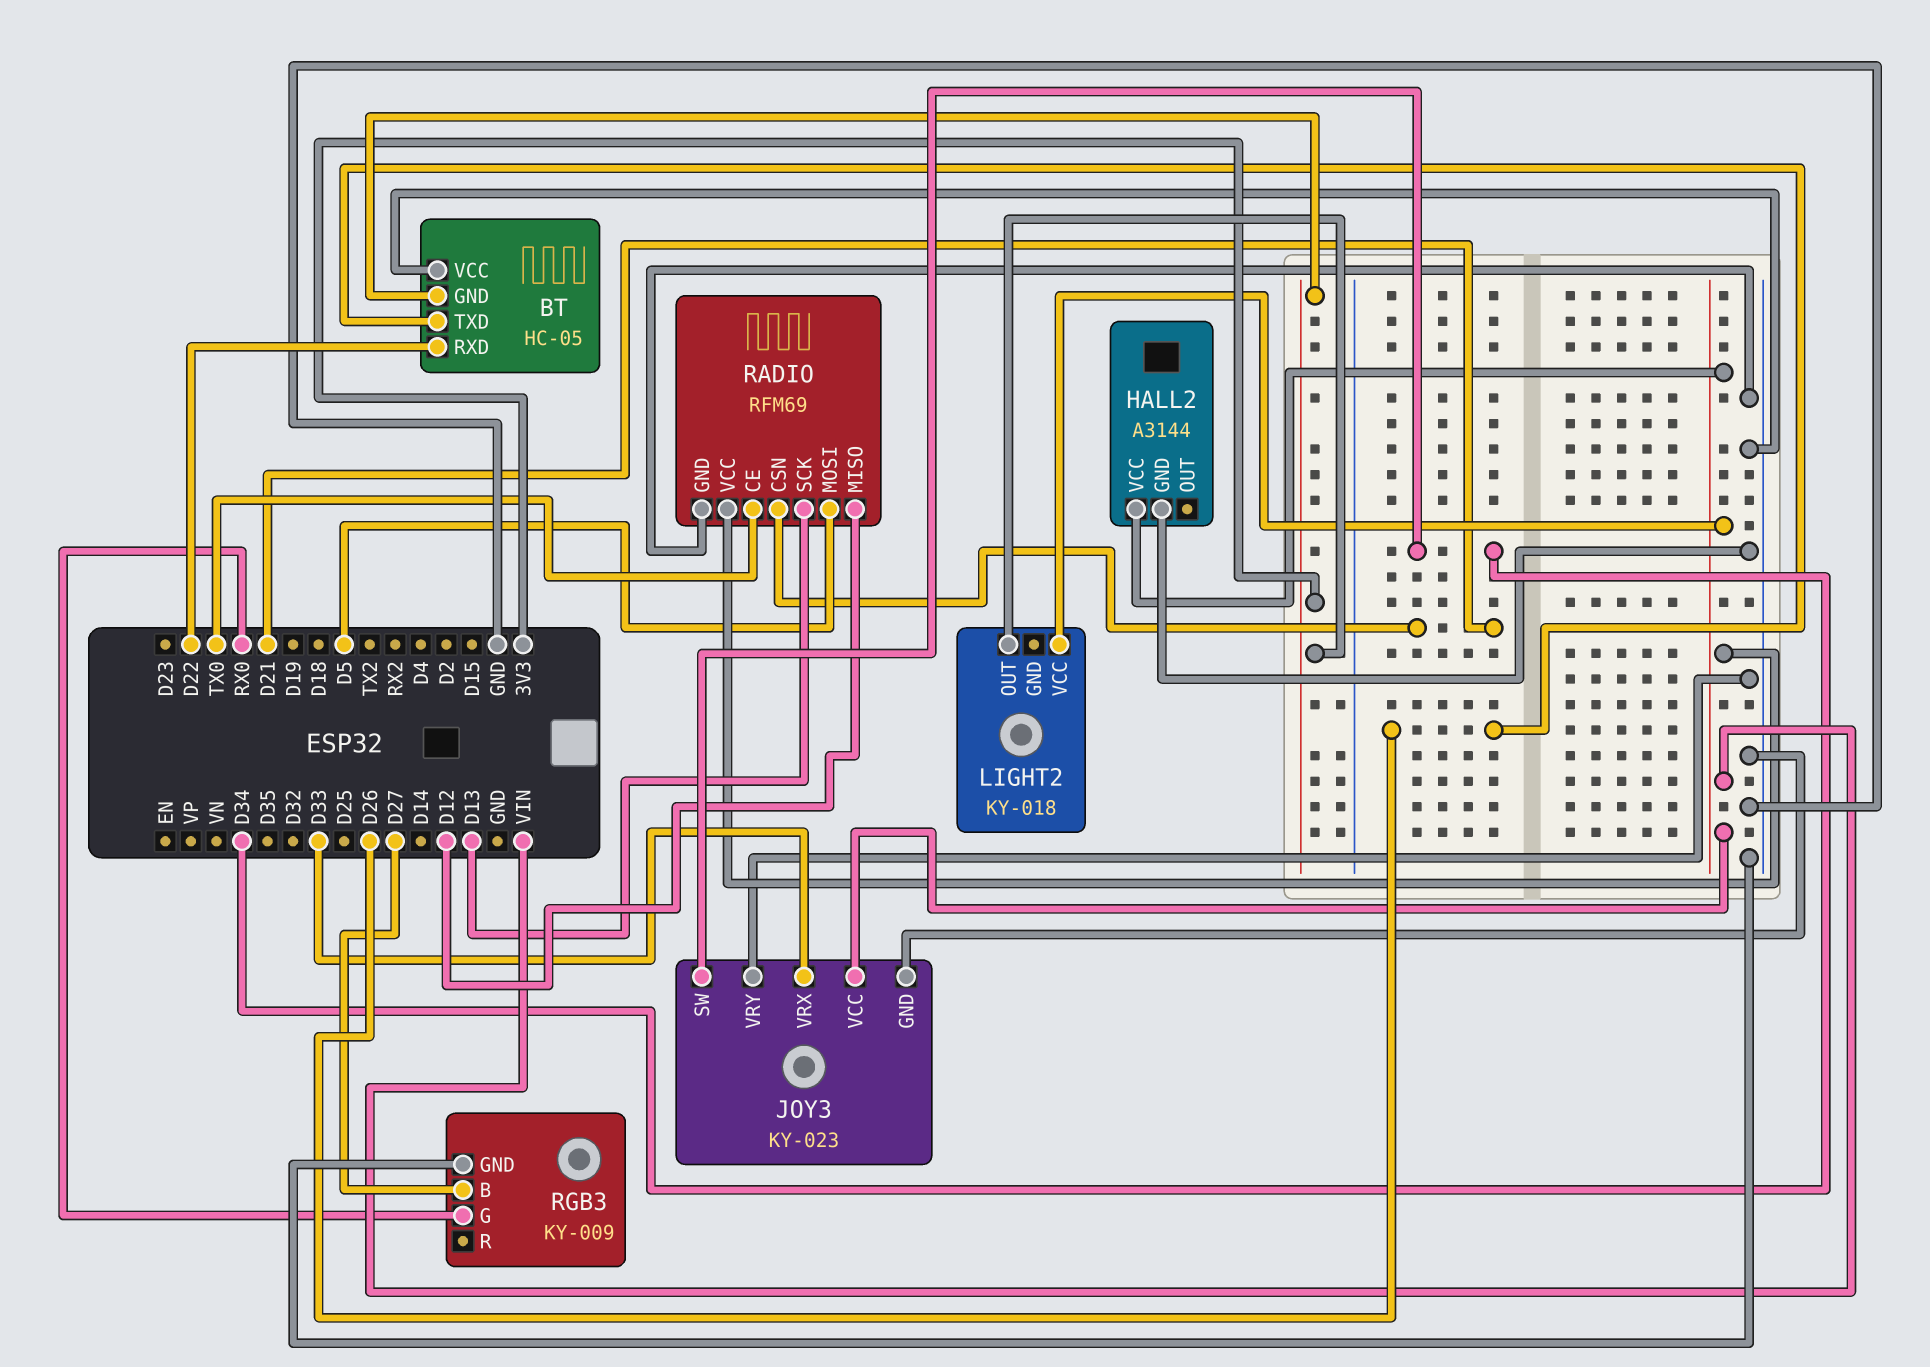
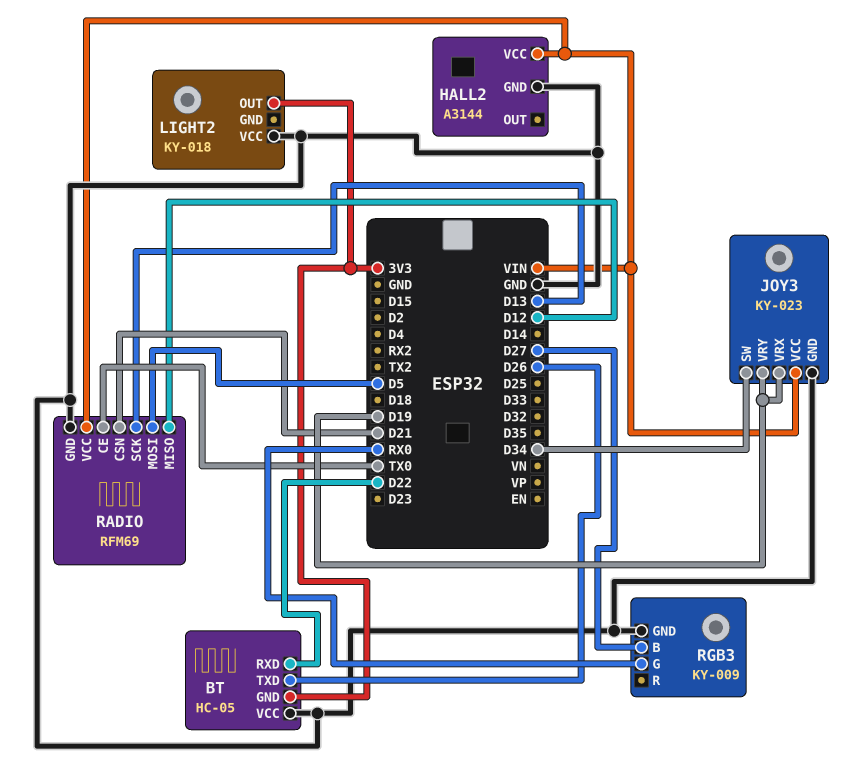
JOY3 pin VRX: D33 -> D19
JOY3 pin VRY: GND -> D19
LIGHT2 pin VCC: VIN -> GND

